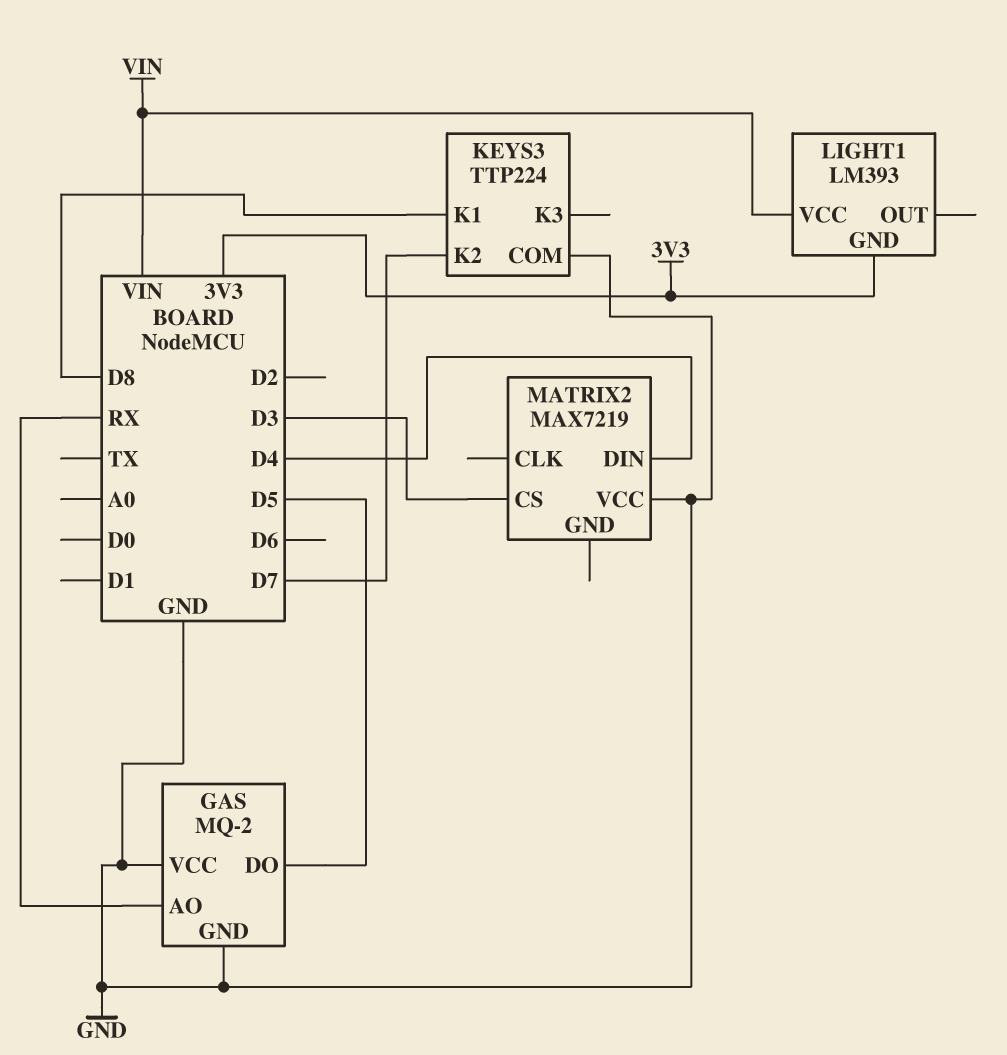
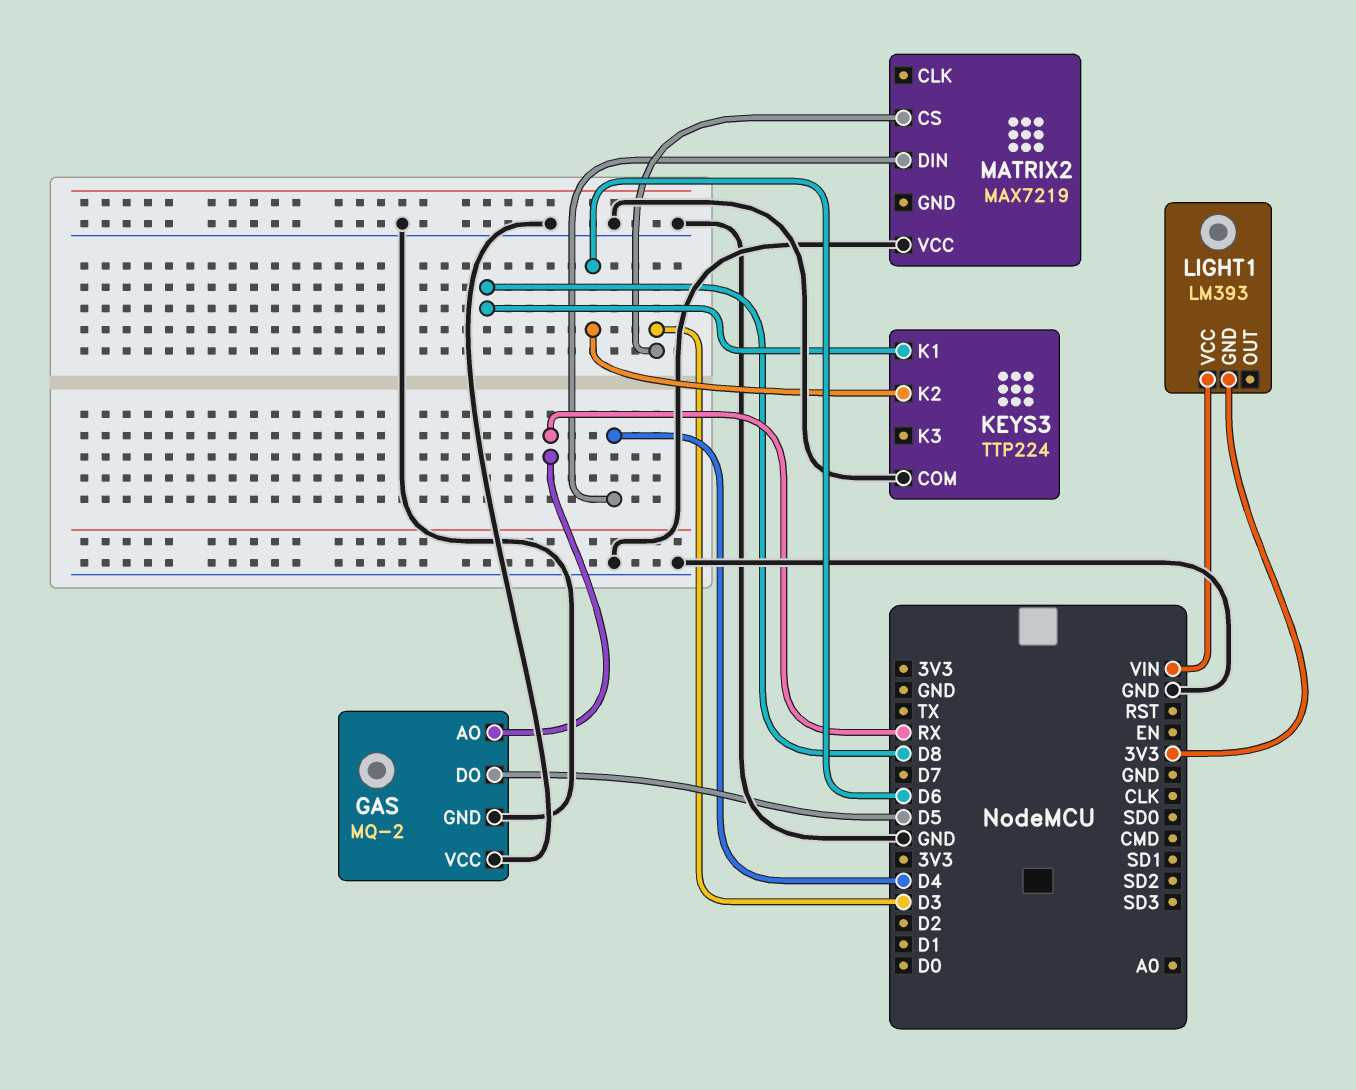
KEYS3 pin K2: D7 -> D6

